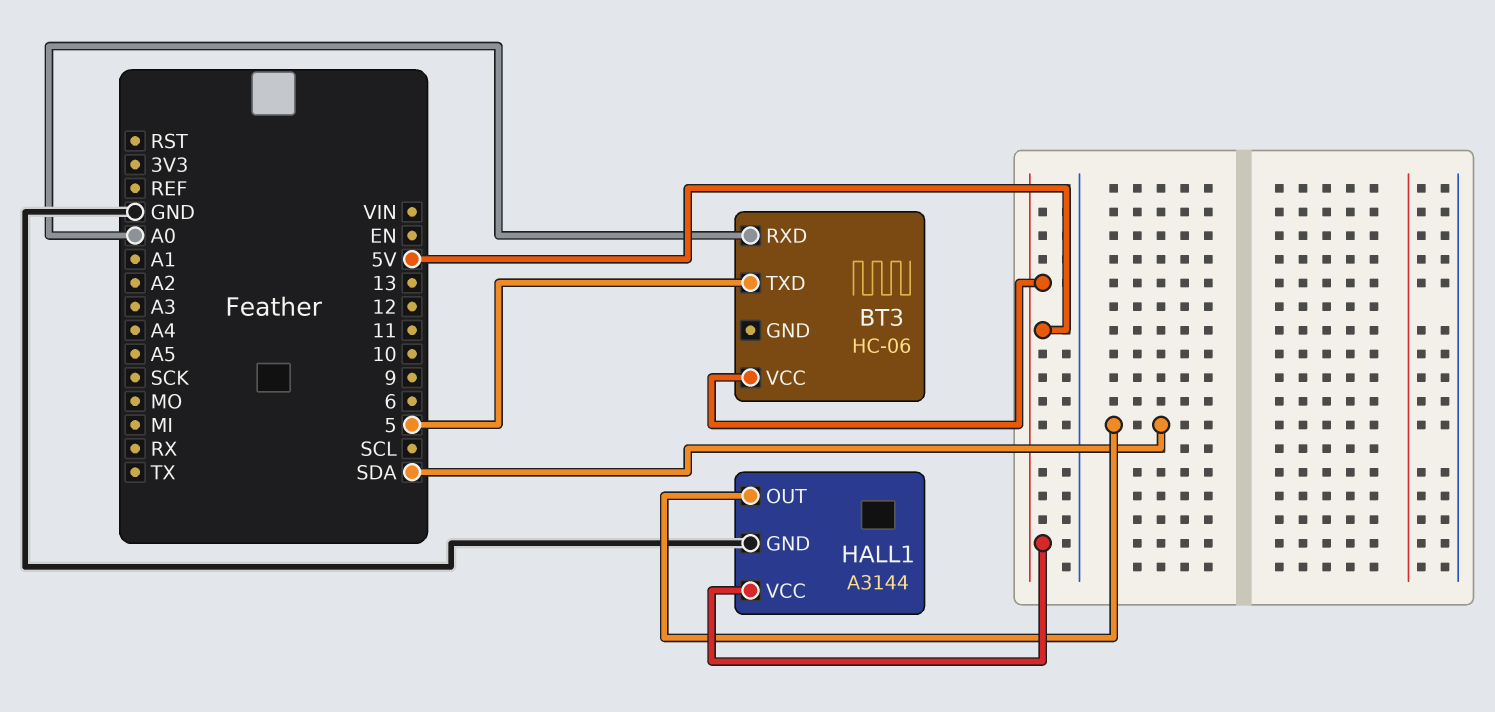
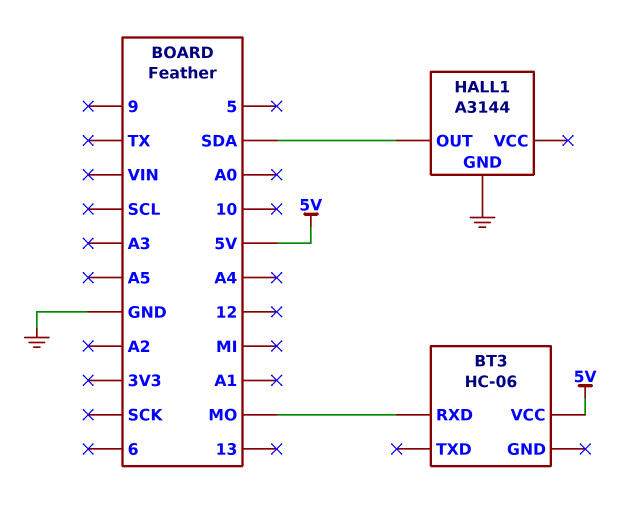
BT3 pin RXD: A0 -> MO
BT3 pin TXD: 5 -> none
HALL1 pin VCC: 5V -> none

